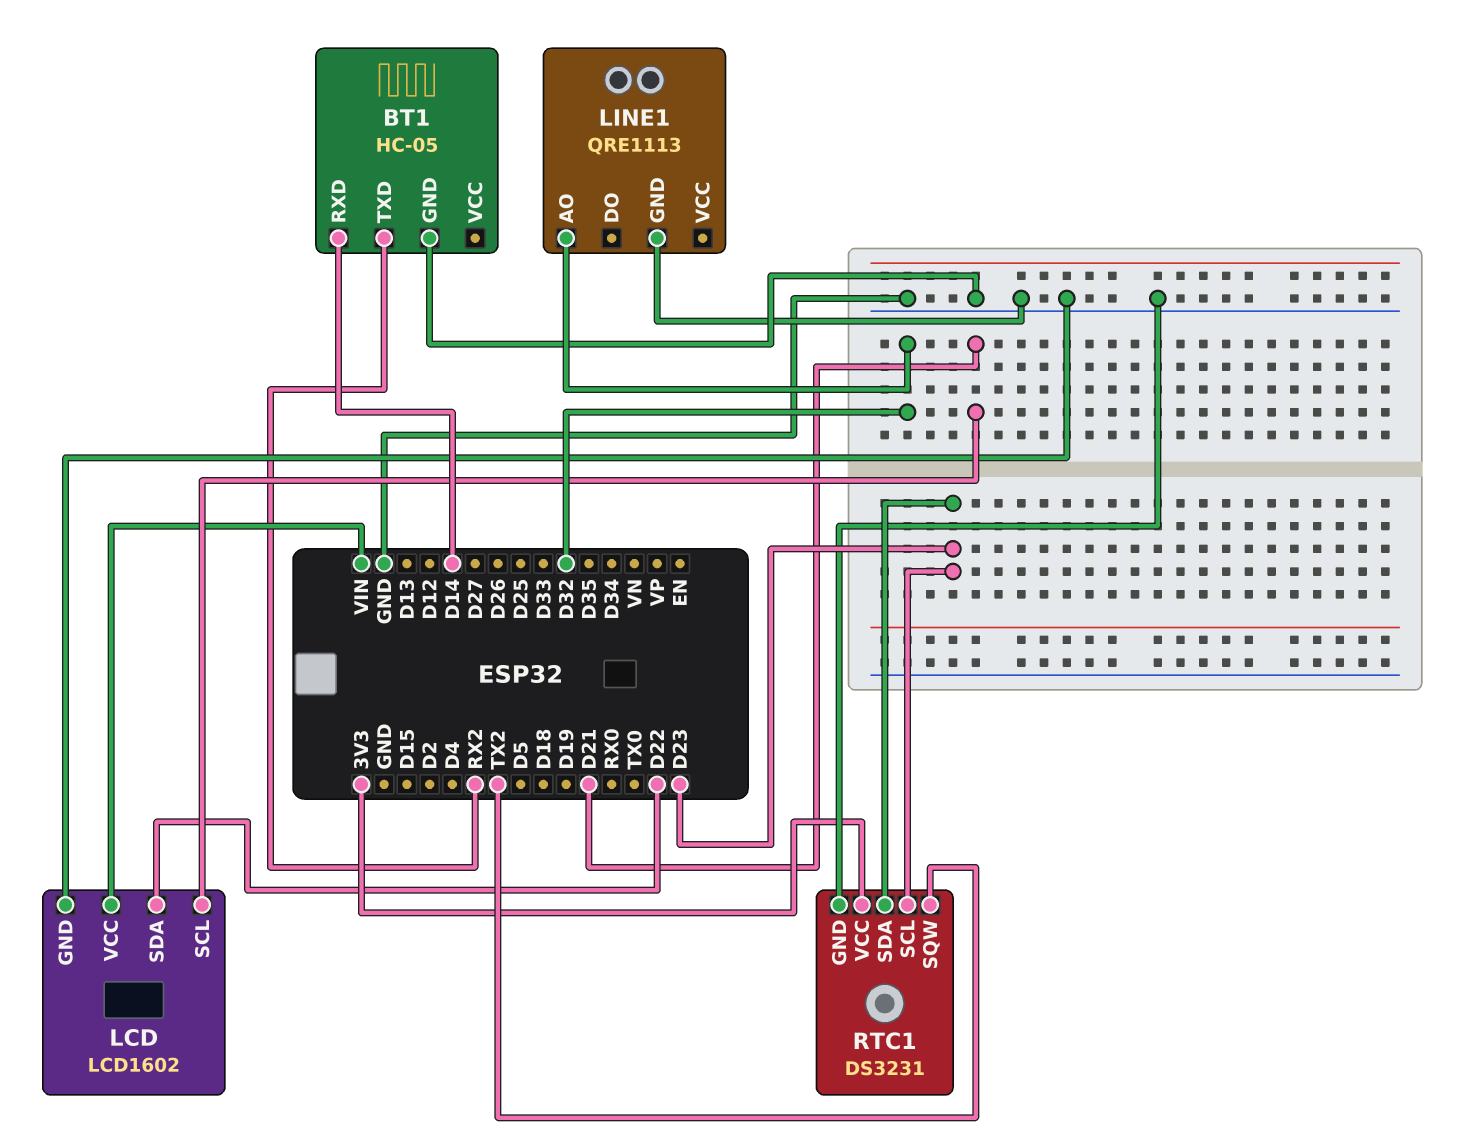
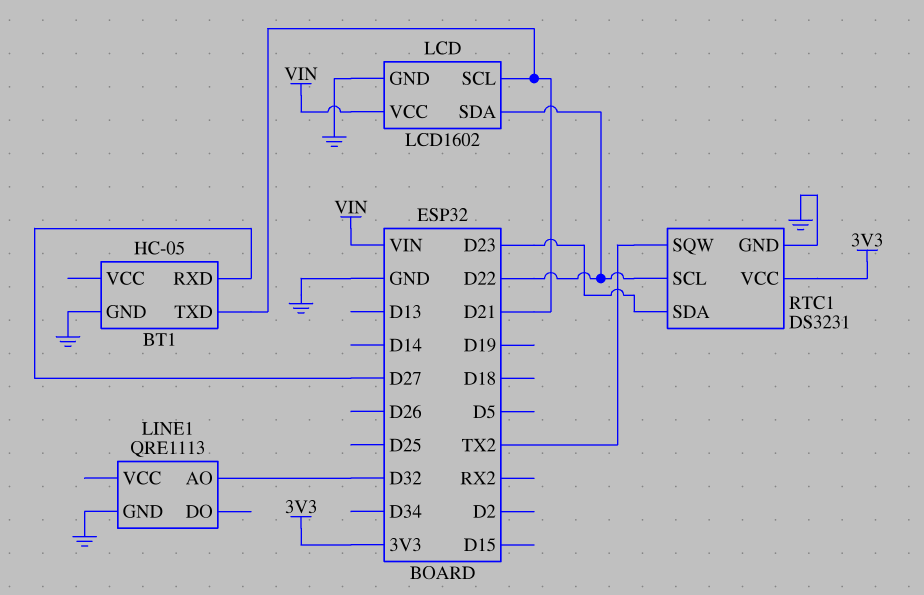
BT1 pin RXD: D14 -> D27
BT1 pin TXD: RX2 -> D21
RTC1 pin SCL: D23 -> D22

